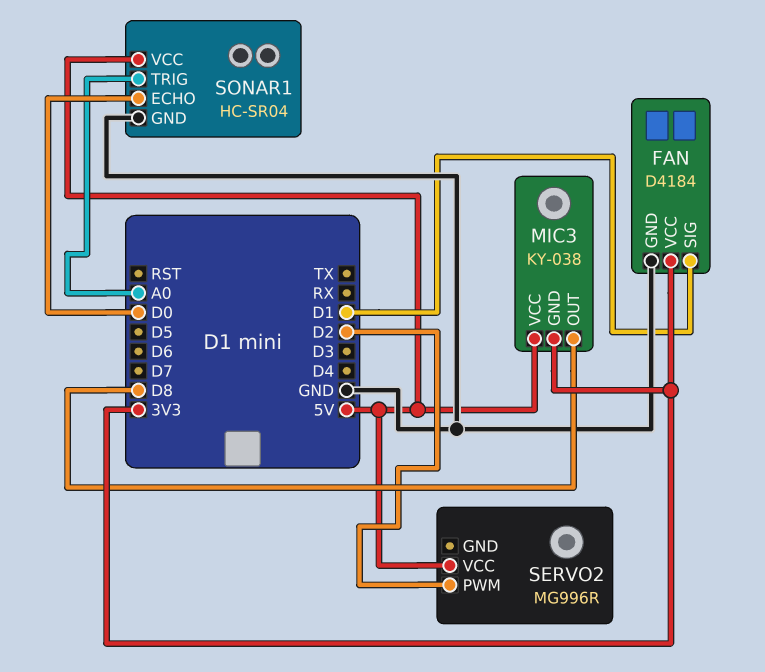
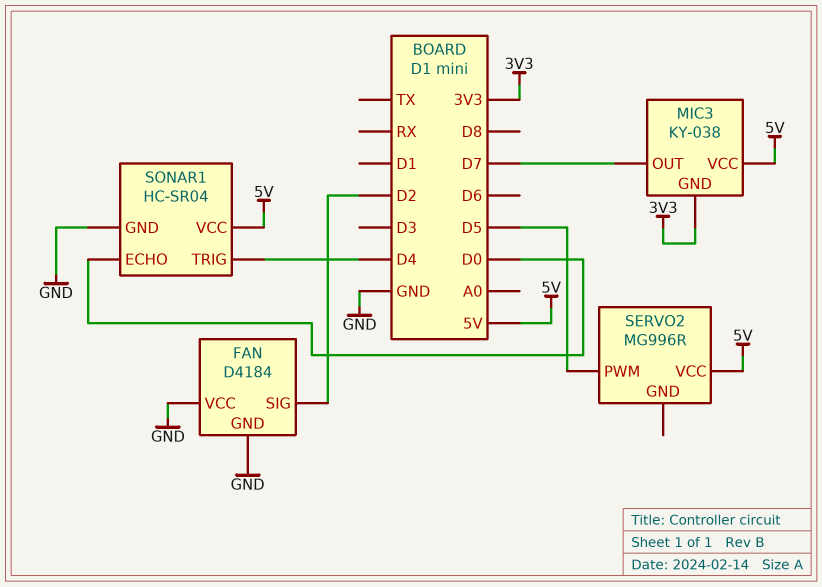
FAN pin SIG: D1 -> D2
FAN pin VCC: 3V3 -> GND
MIC3 pin OUT: D8 -> D7
SERVO2 pin PWM: D2 -> D5
SONAR1 pin TRIG: A0 -> D4

